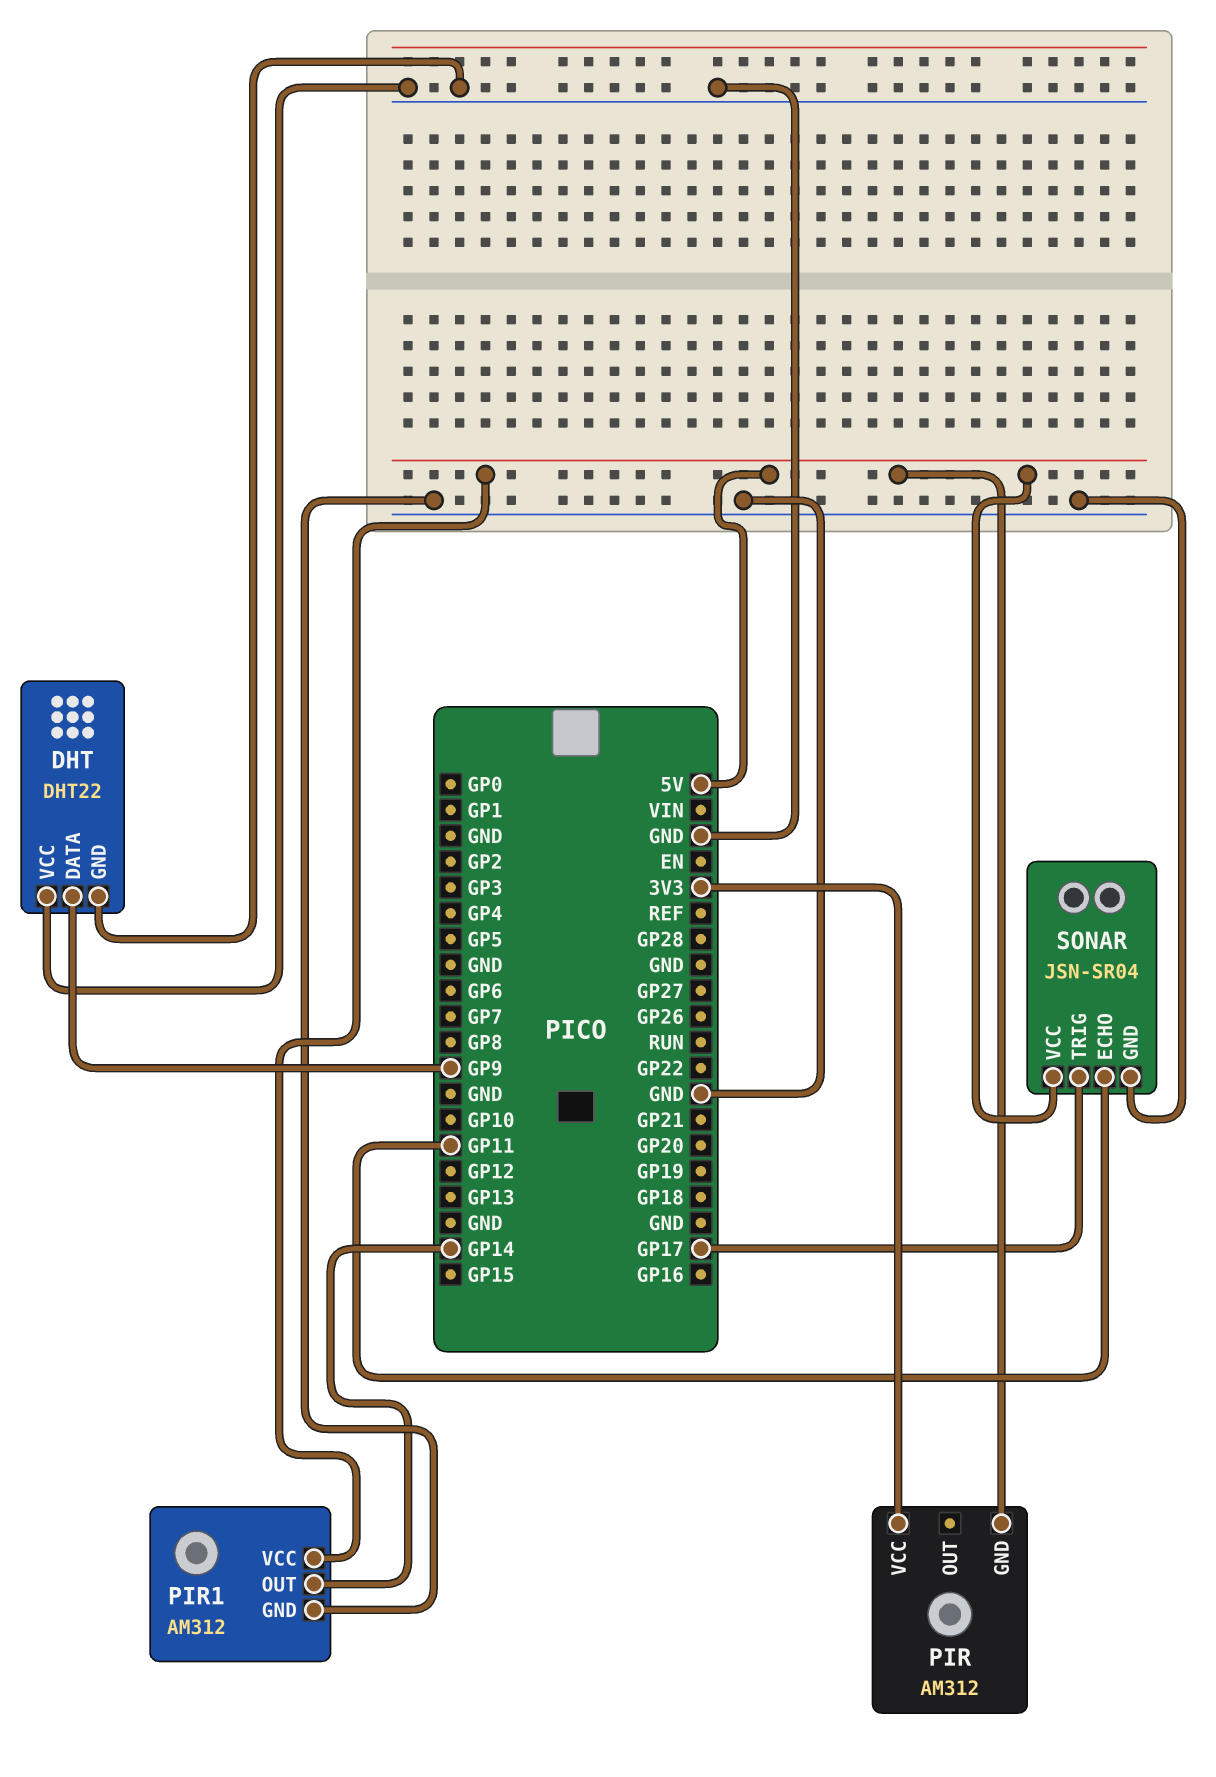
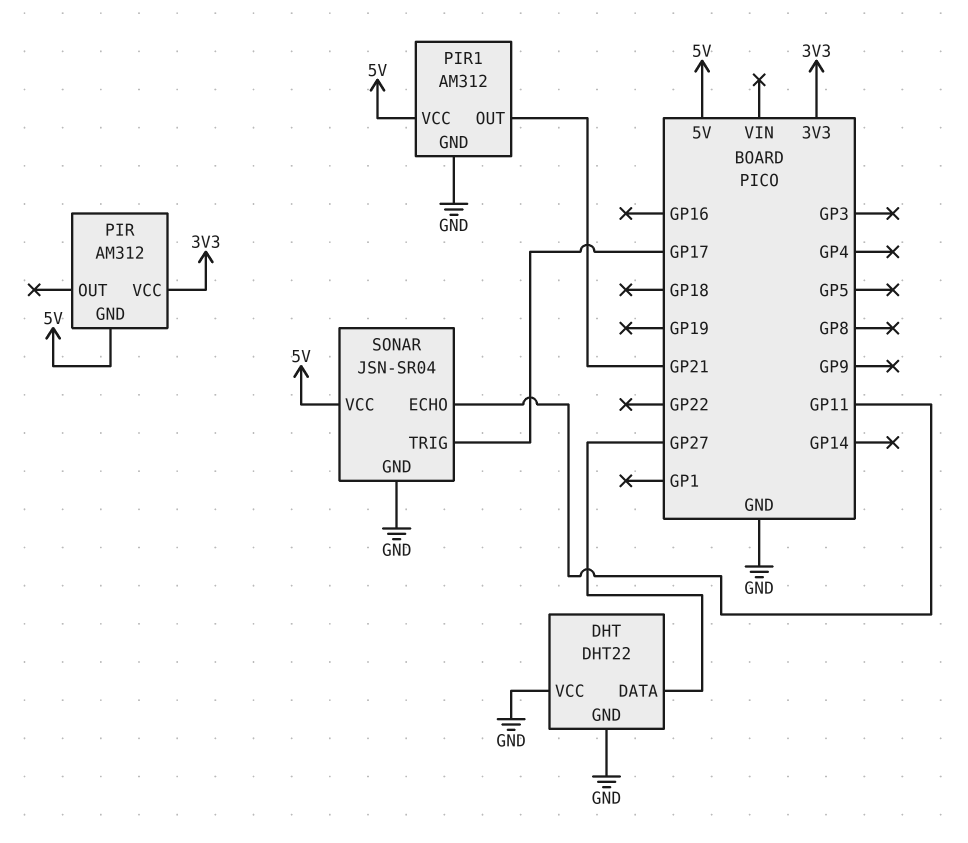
DHT pin DATA: GP9 -> GP27
PIR1 pin OUT: GP14 -> GP21

